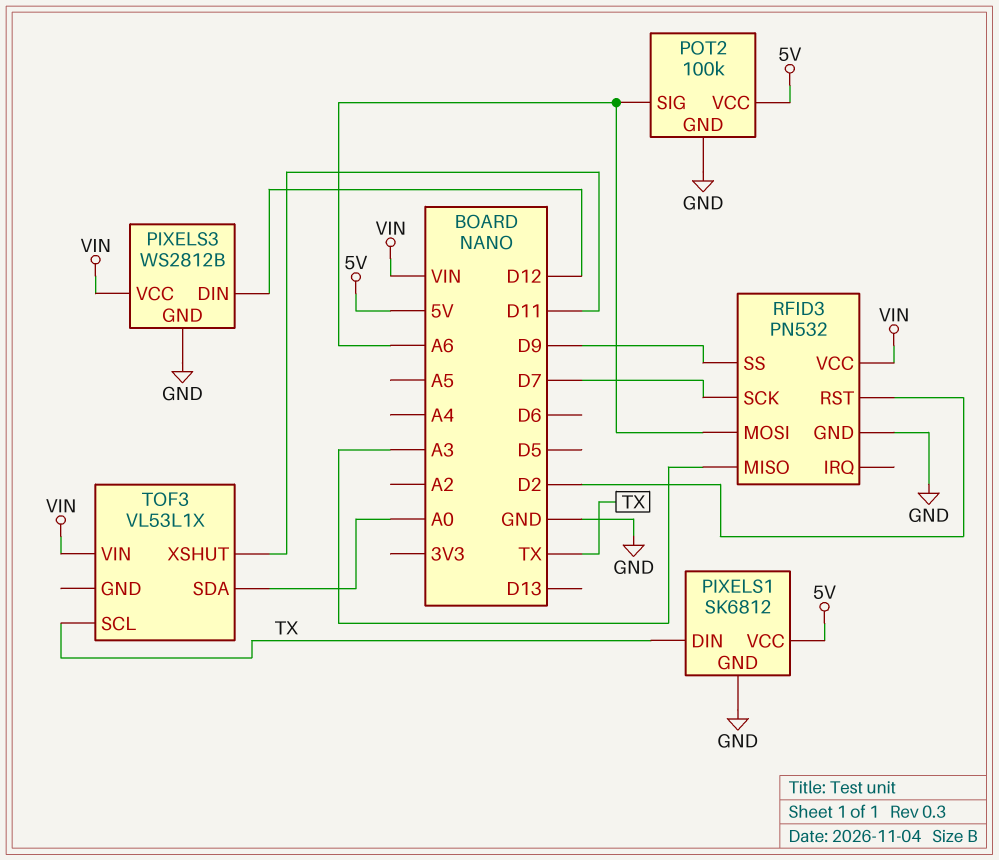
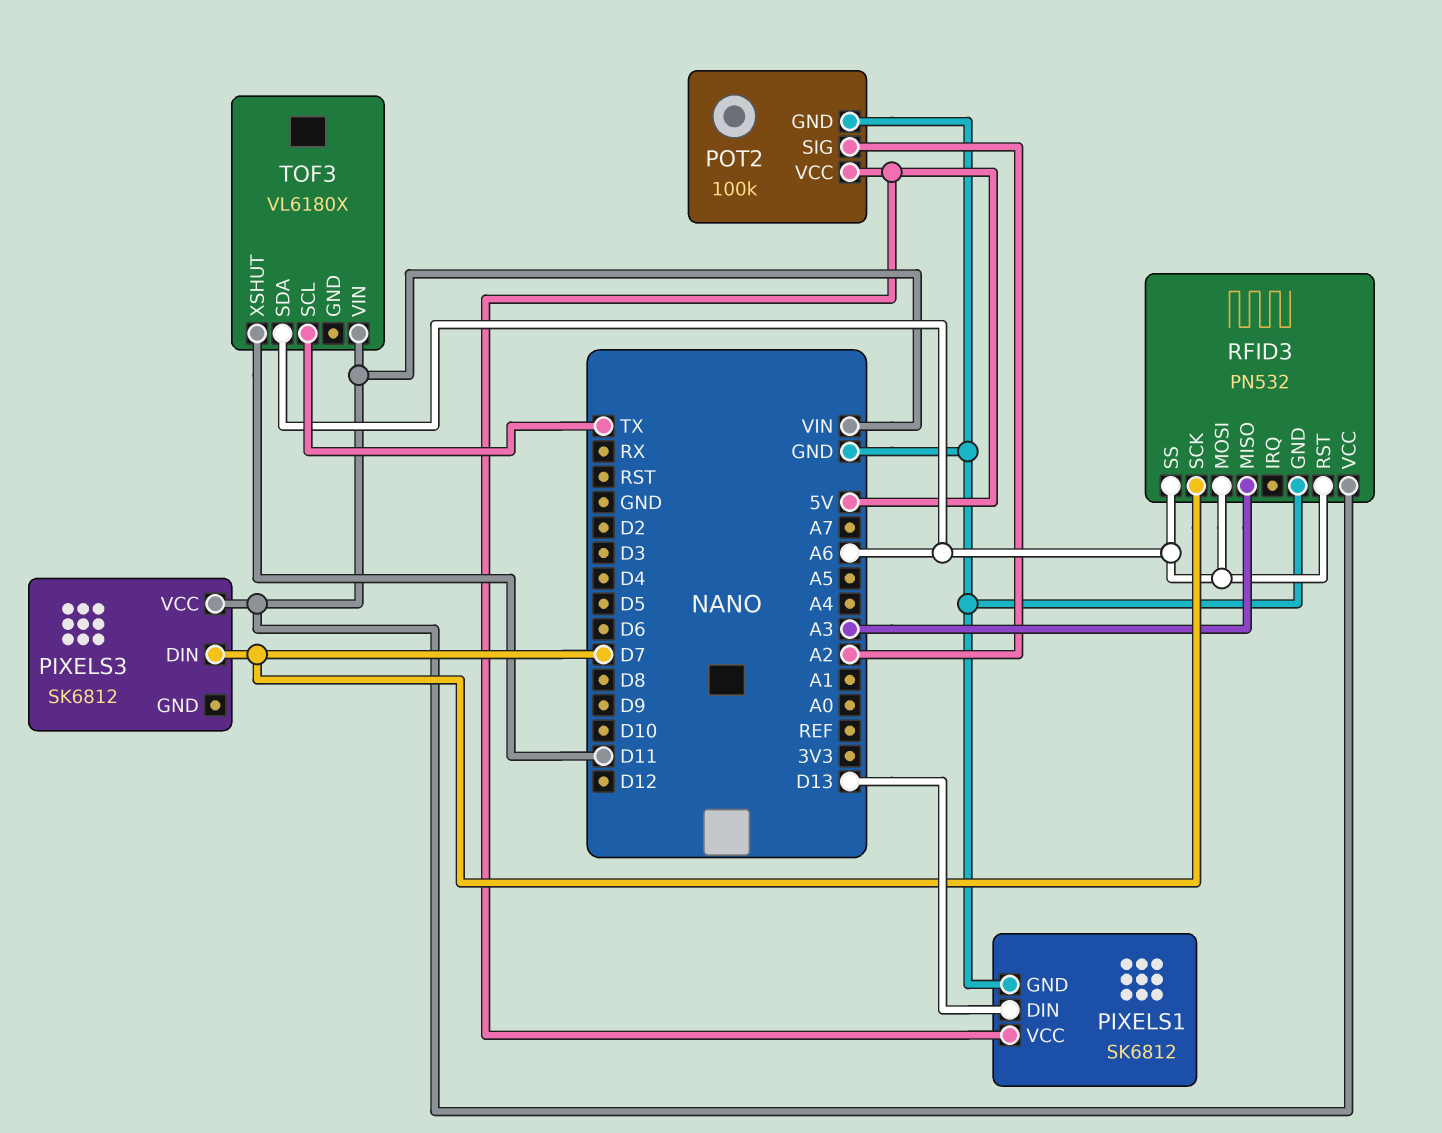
PIXELS1 pin DIN: TX -> D13
PIXELS3: WS2812B -> SK6812
PIXELS3 pin DIN: D12 -> D7
PIXELS3 pin GND: GND -> none
POT2 pin SIG: A6 -> A2
RFID3 pin RST: D2 -> A6
RFID3 pin SS: D9 -> A6
TOF3: VL53L1X -> VL6180X
TOF3 pin SDA: A0 -> A6

